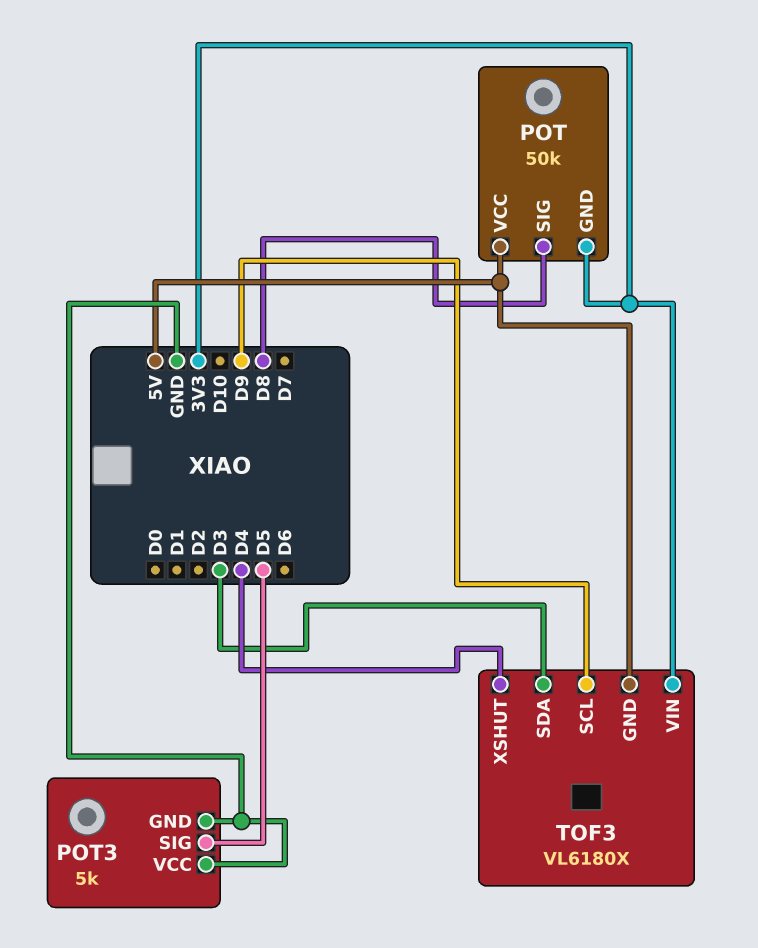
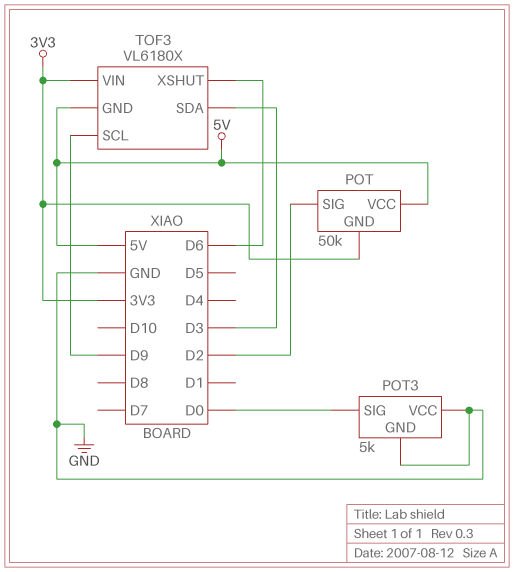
POT pin SIG: D8 -> D2
POT3 pin SIG: D5 -> D0
TOF3 pin XSHUT: D4 -> D6

